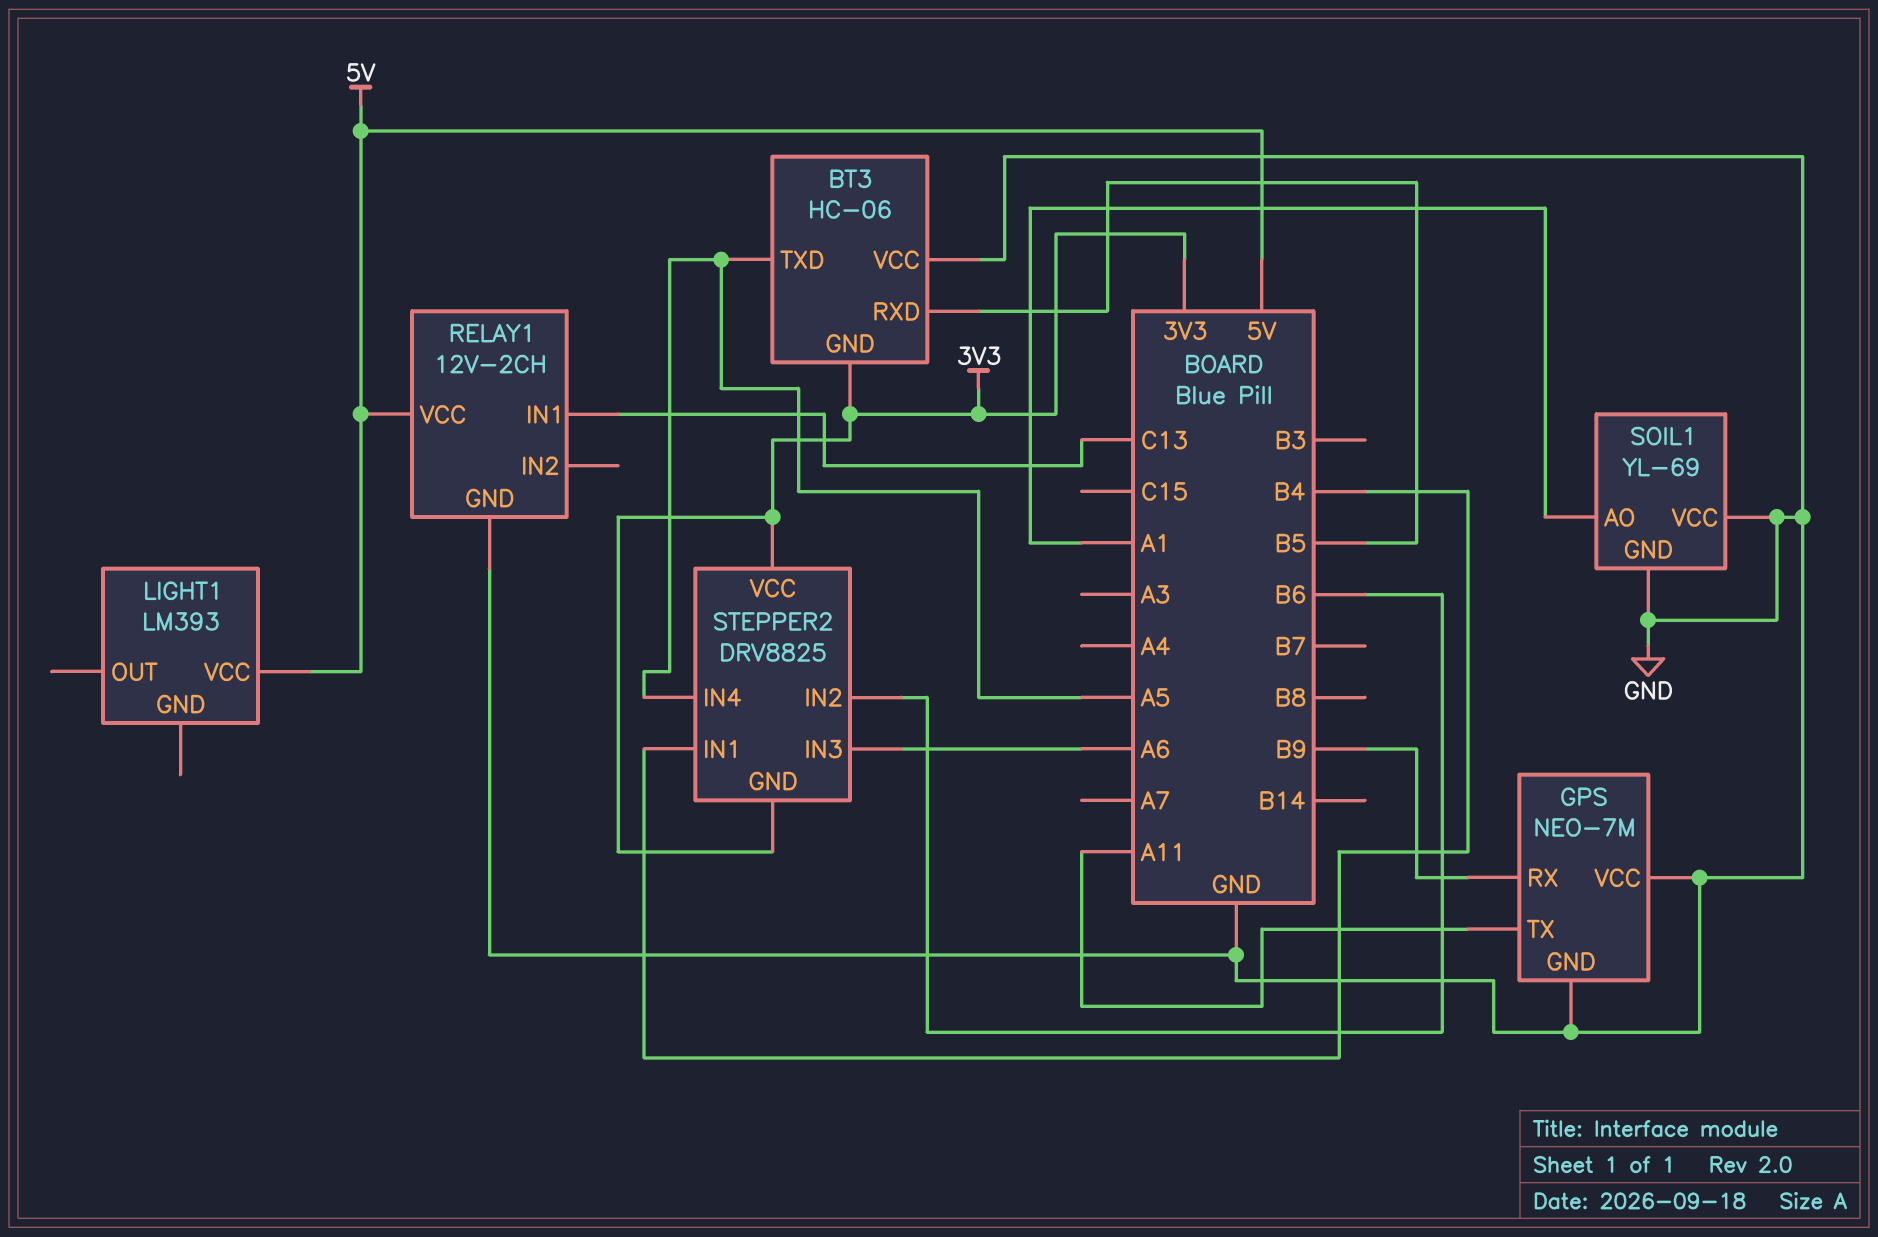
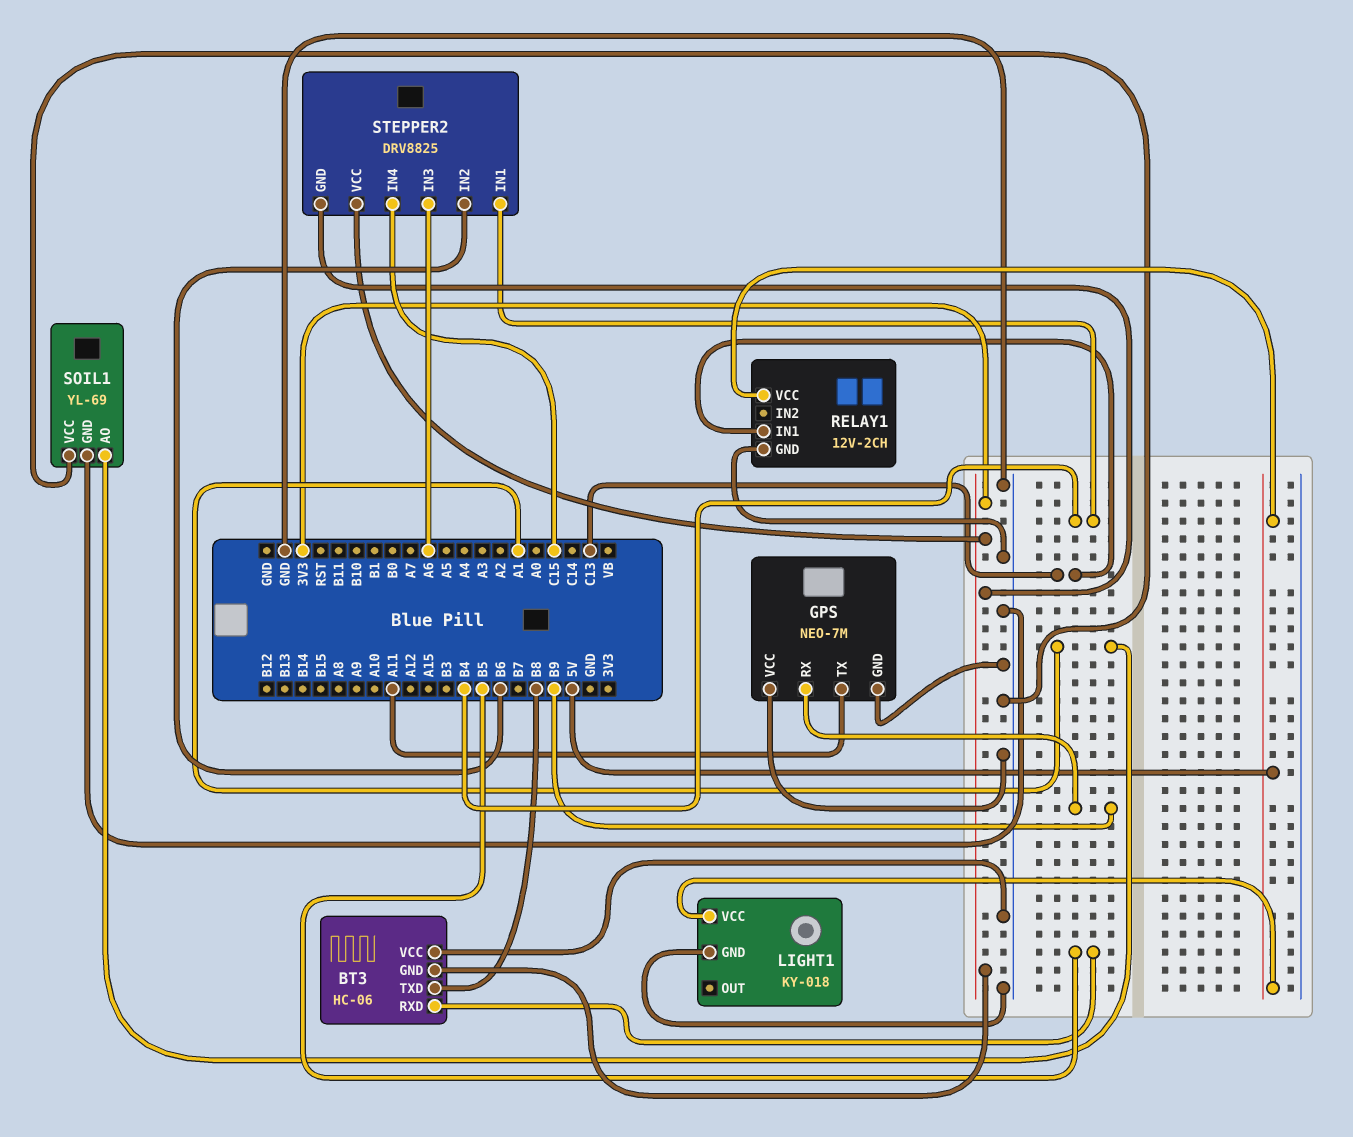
BT3 pin TXD: A5 -> B8
LIGHT1: LM393 -> KY-018
LIGHT1 pin GND: none -> GND
STEPPER2 pin IN4: A5 -> C15

